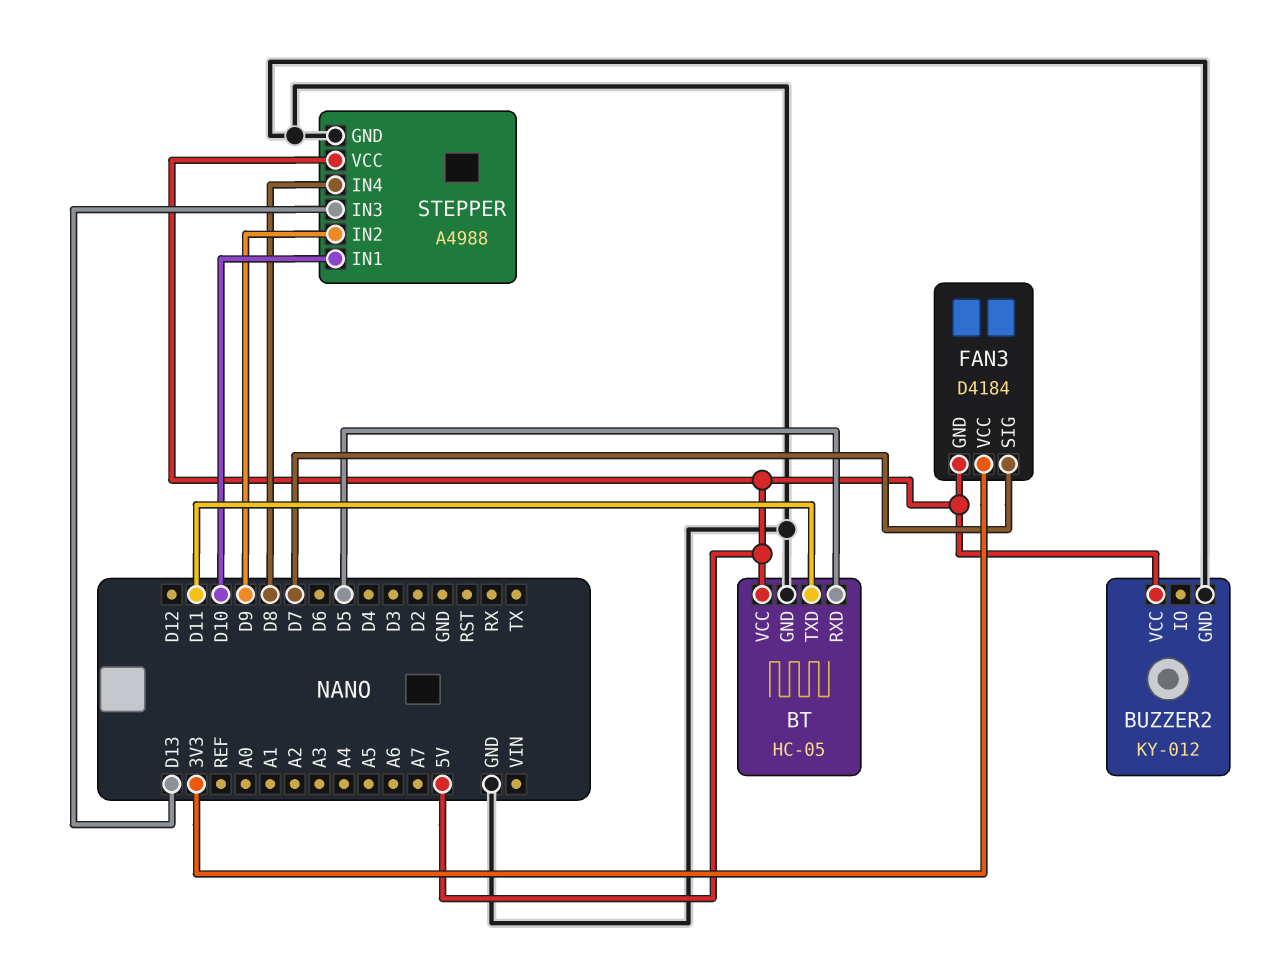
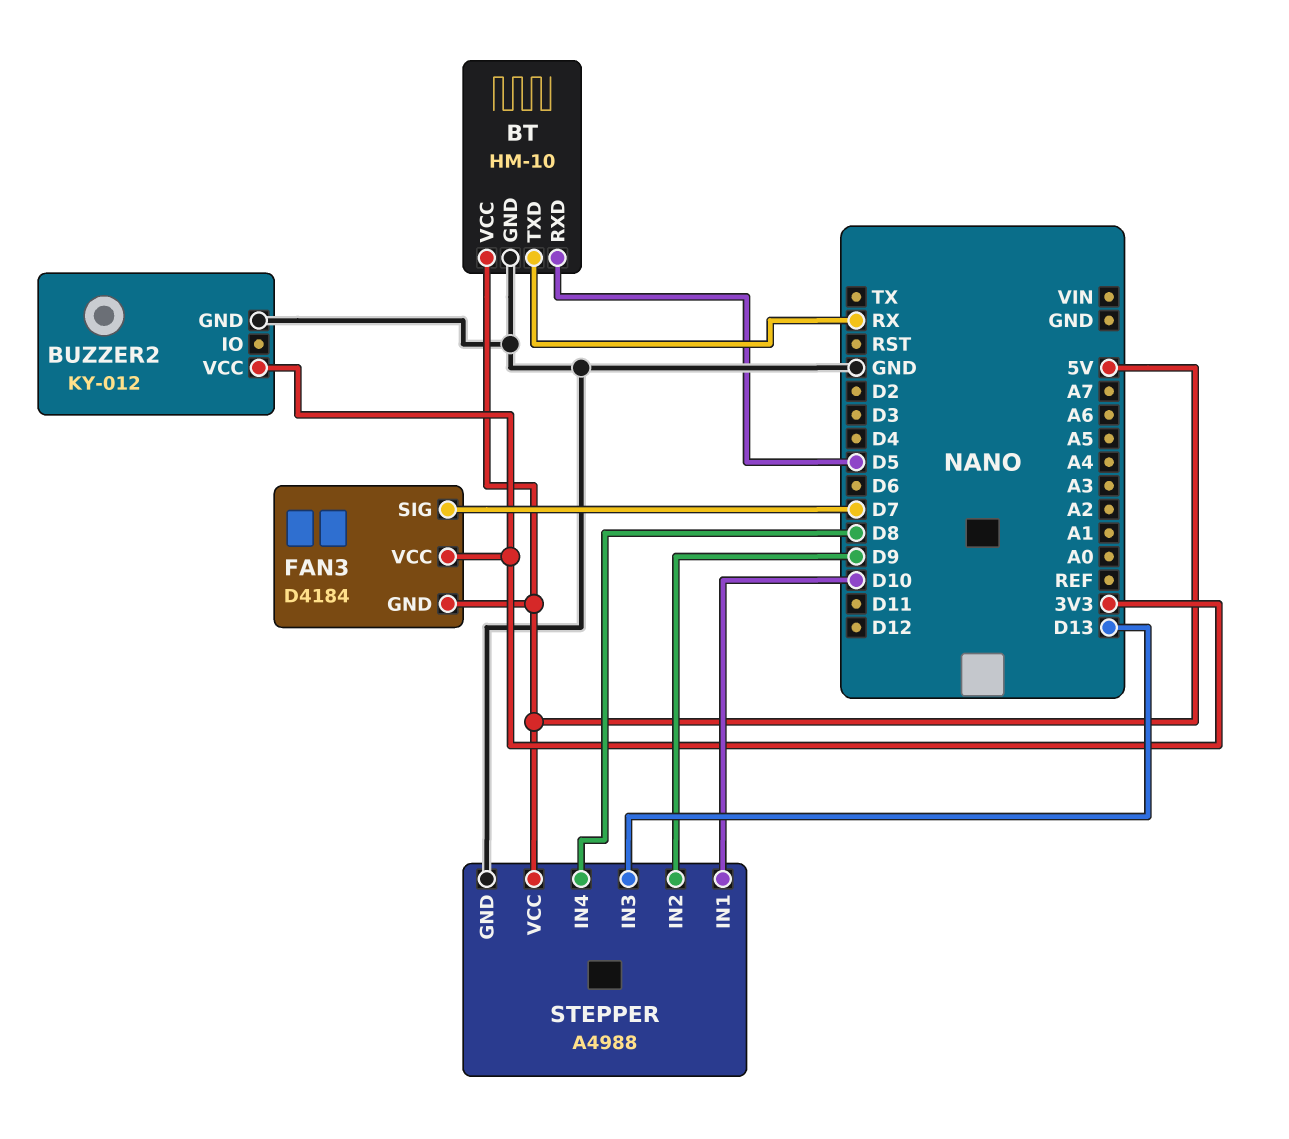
BT: HC-05 -> HM-10
BT pin TXD: D11 -> RX
BUZZER2 pin VCC: 5V -> 3V3

